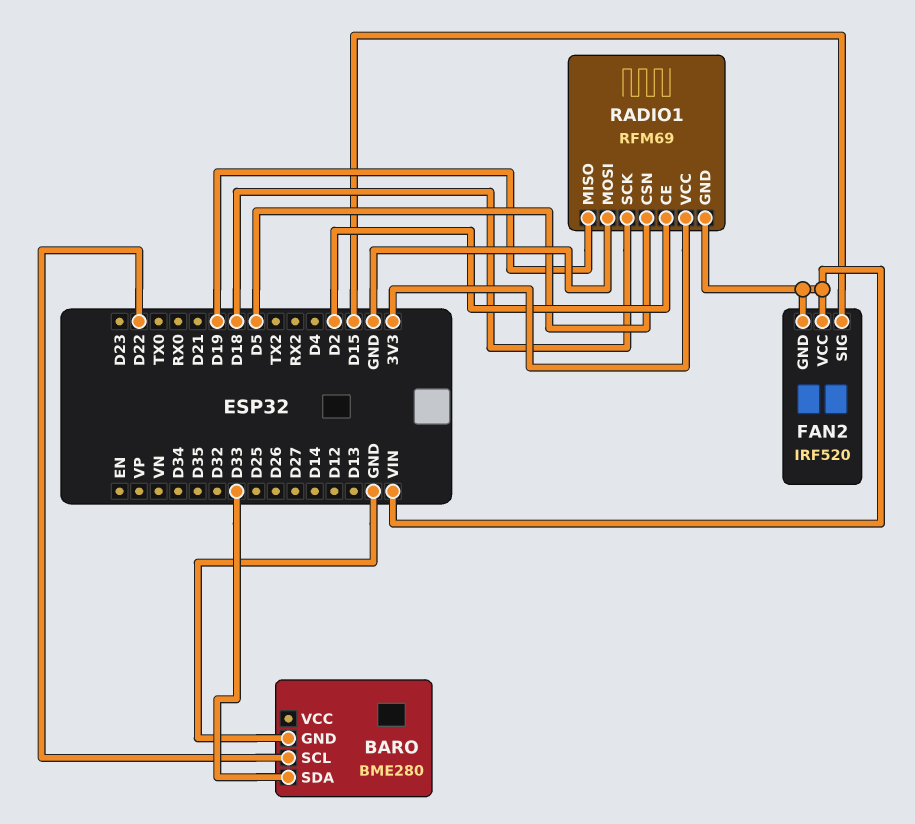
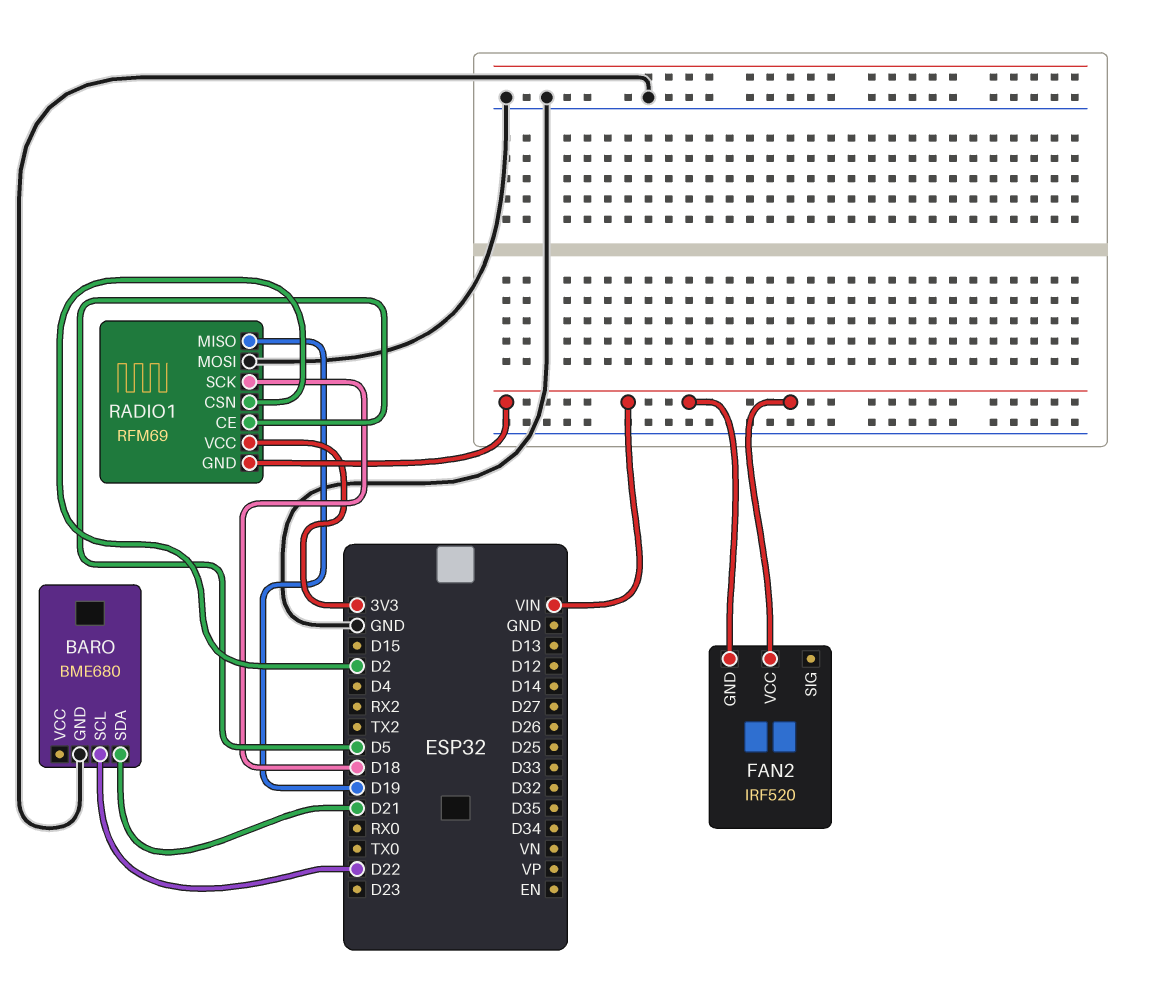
BARO: BME280 -> BME680
BARO pin SDA: D33 -> D21
FAN2 pin SIG: D15 -> none
RADIO1 pin CE: D2 -> D5
RADIO1 pin CSN: D5 -> D2

